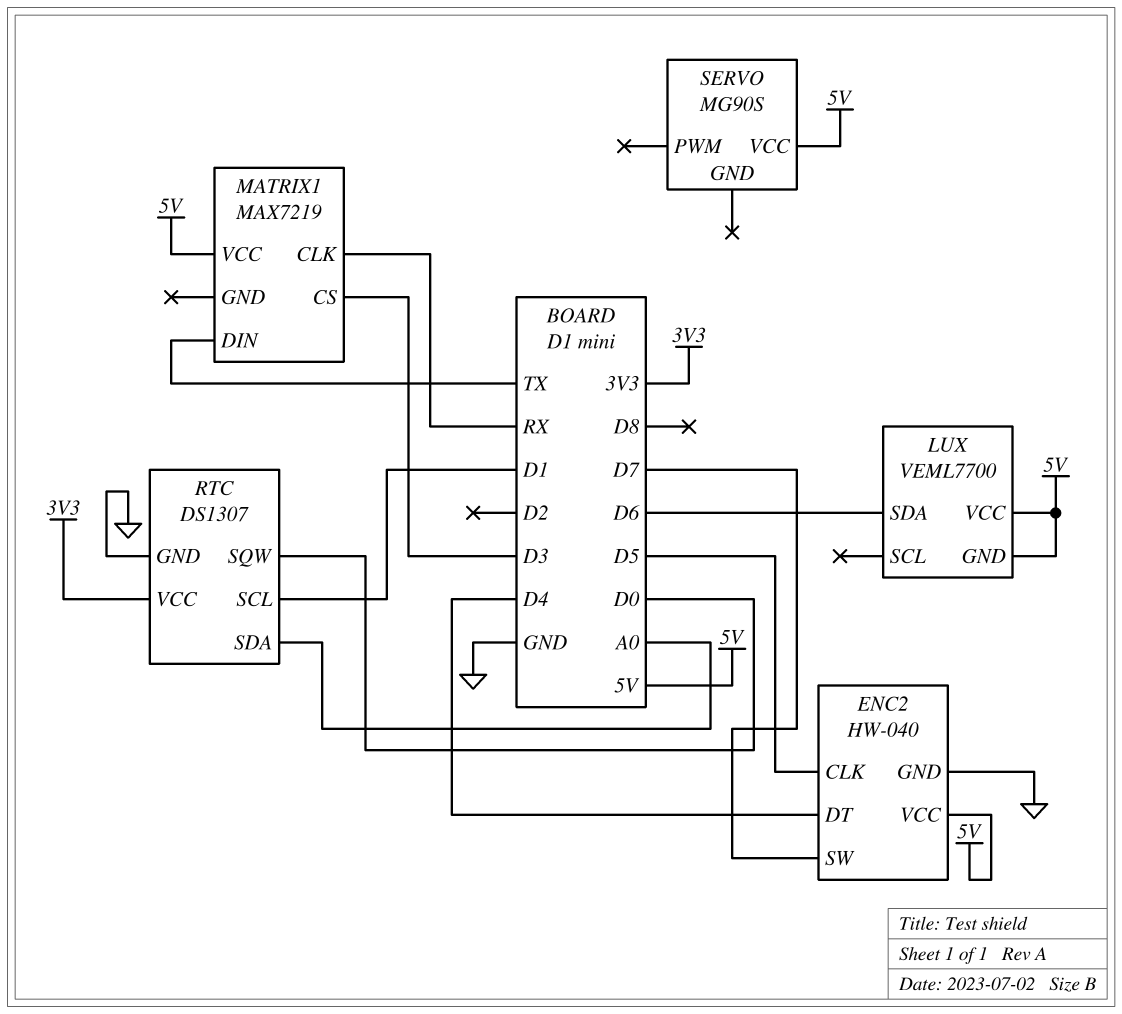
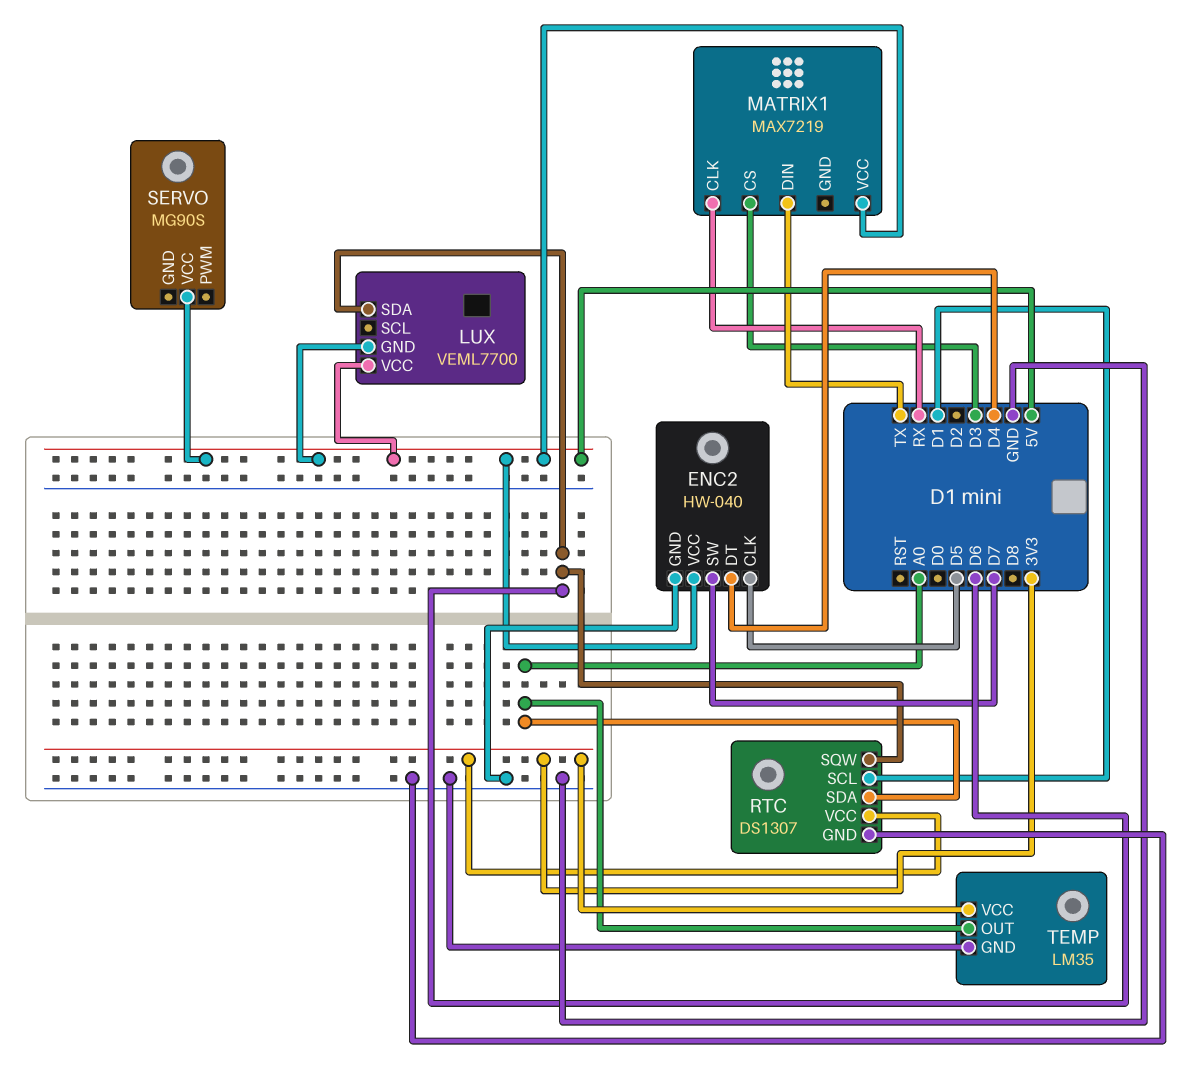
RTC pin SQW: D0 -> D6
TEMP: none -> LM35
TEMP pin GND: none -> GND
TEMP pin OUT: none -> A0
TEMP pin VCC: none -> 3V3

